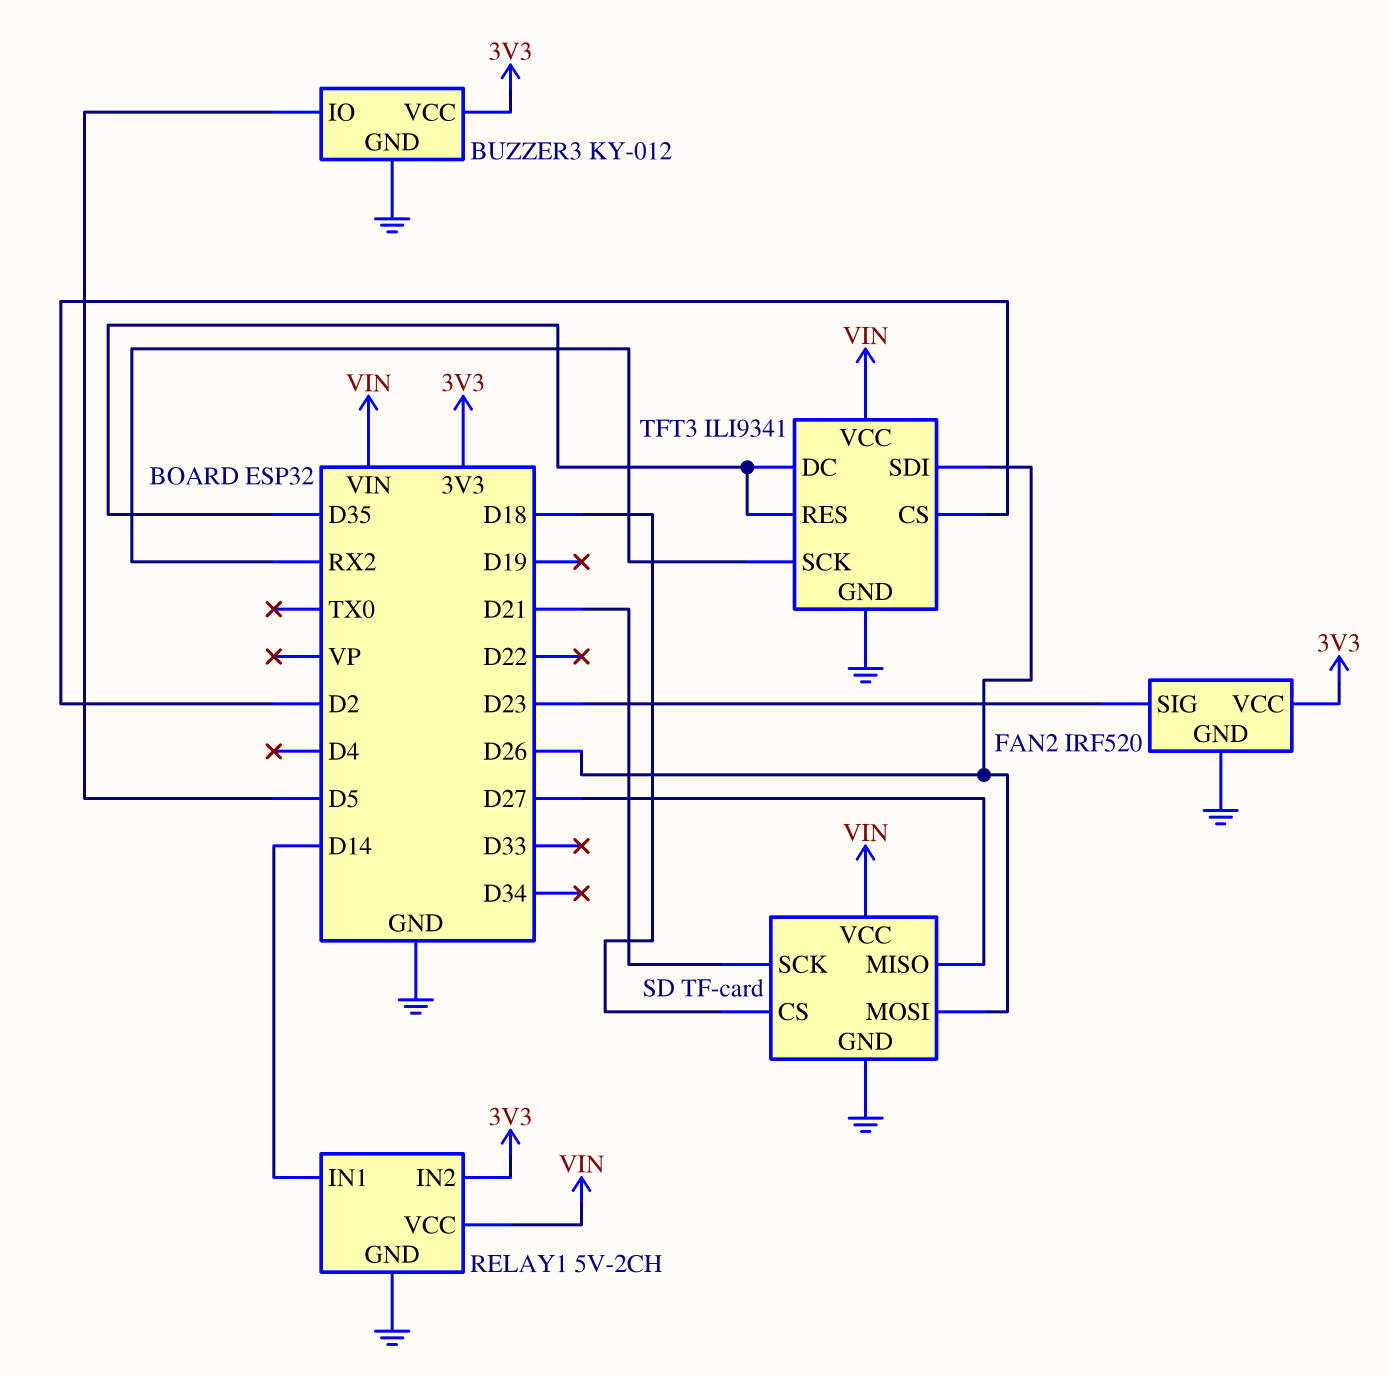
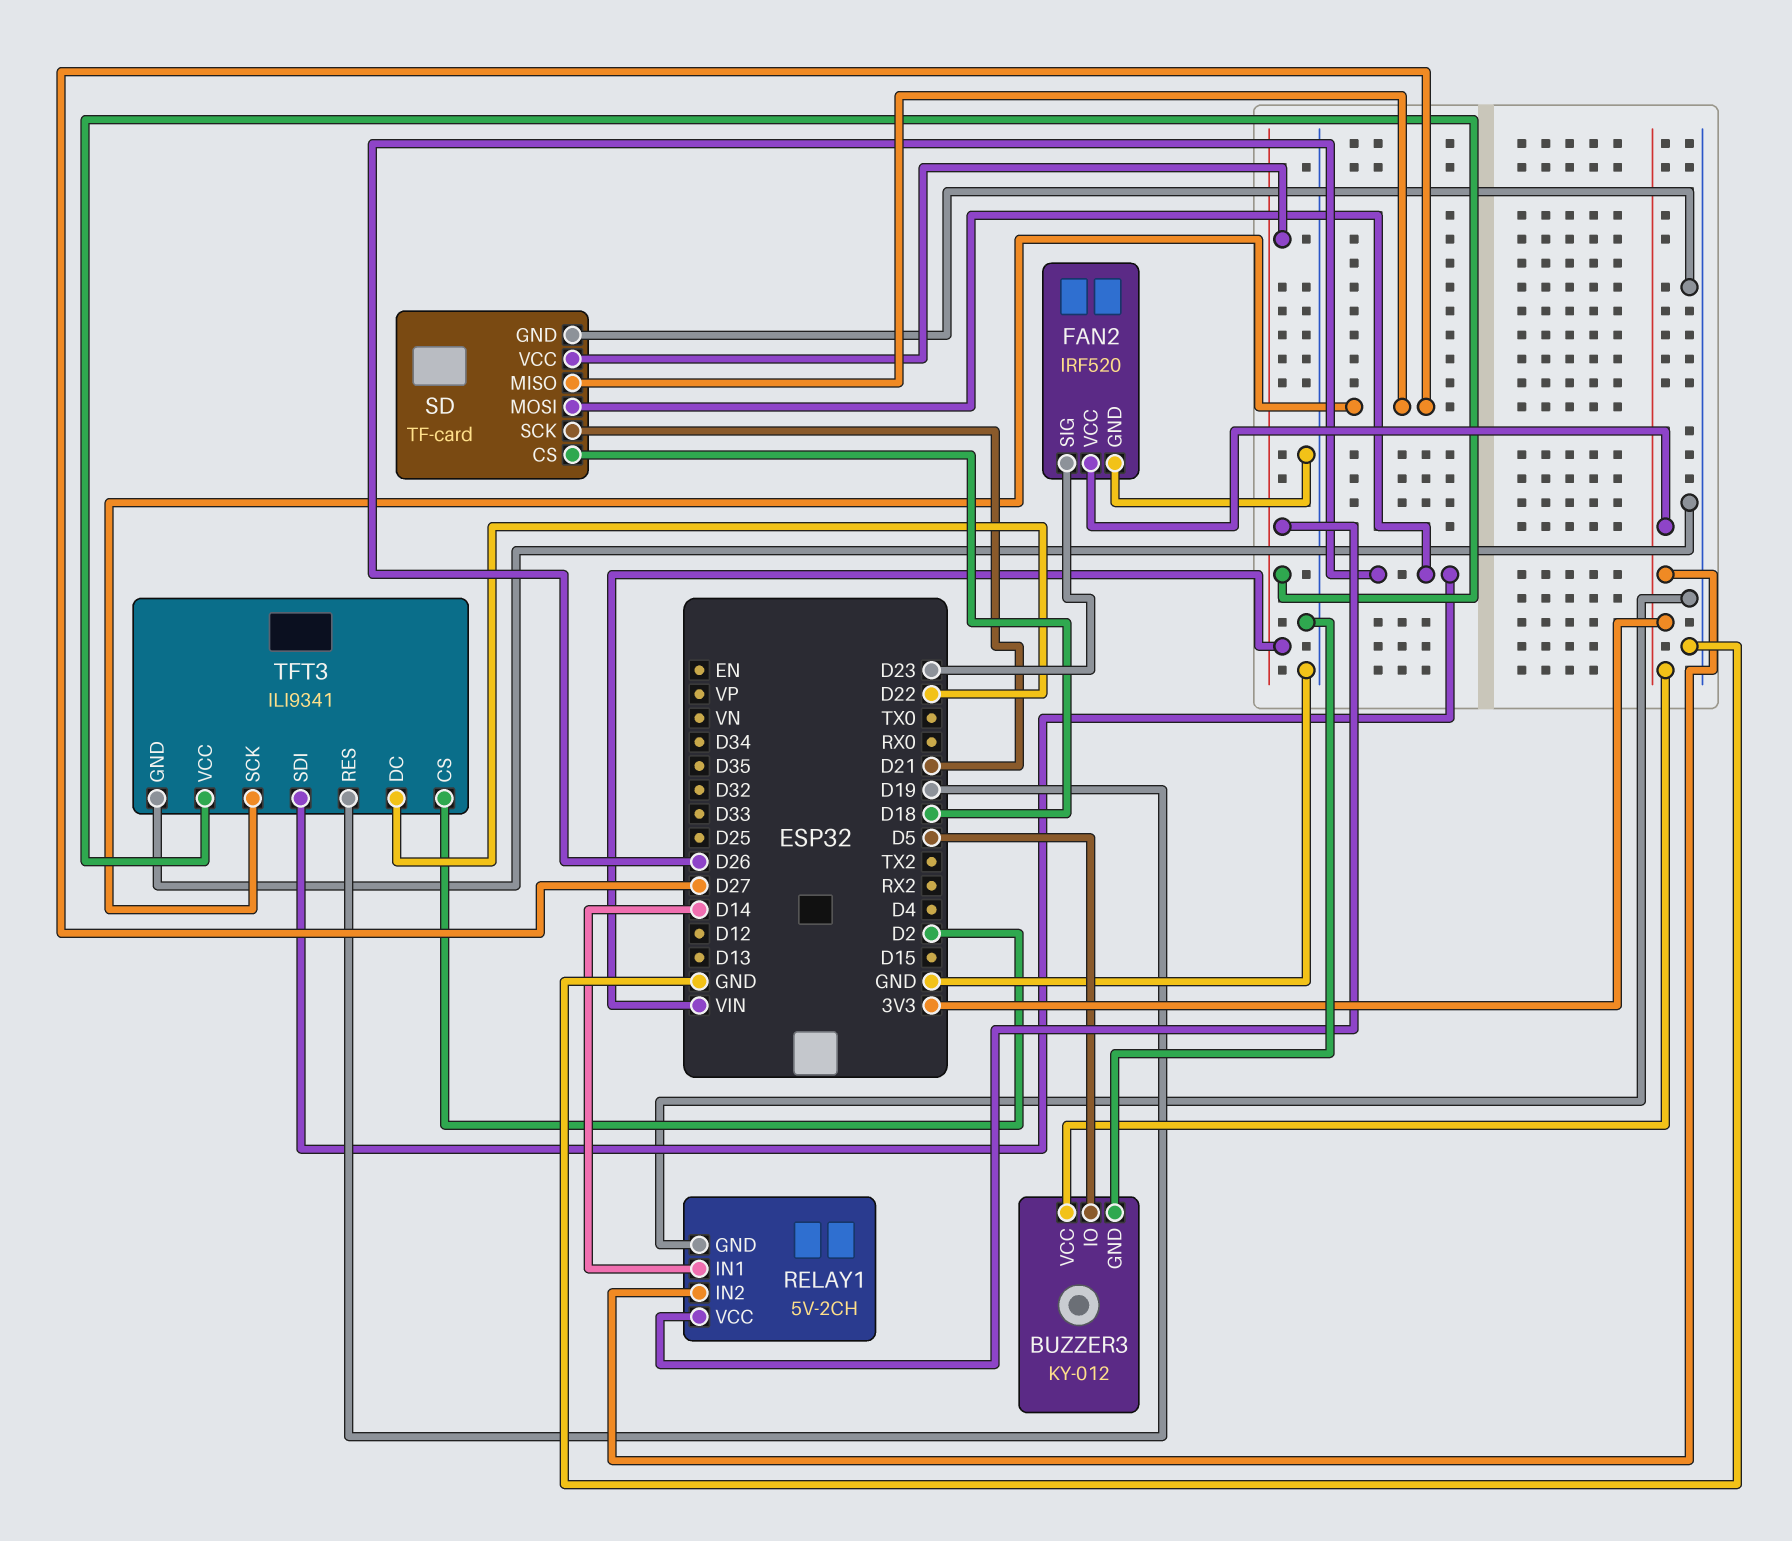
TFT3 pin DC: D35 -> D22
TFT3 pin RES: D35 -> D19
TFT3 pin SCK: RX2 -> D27

